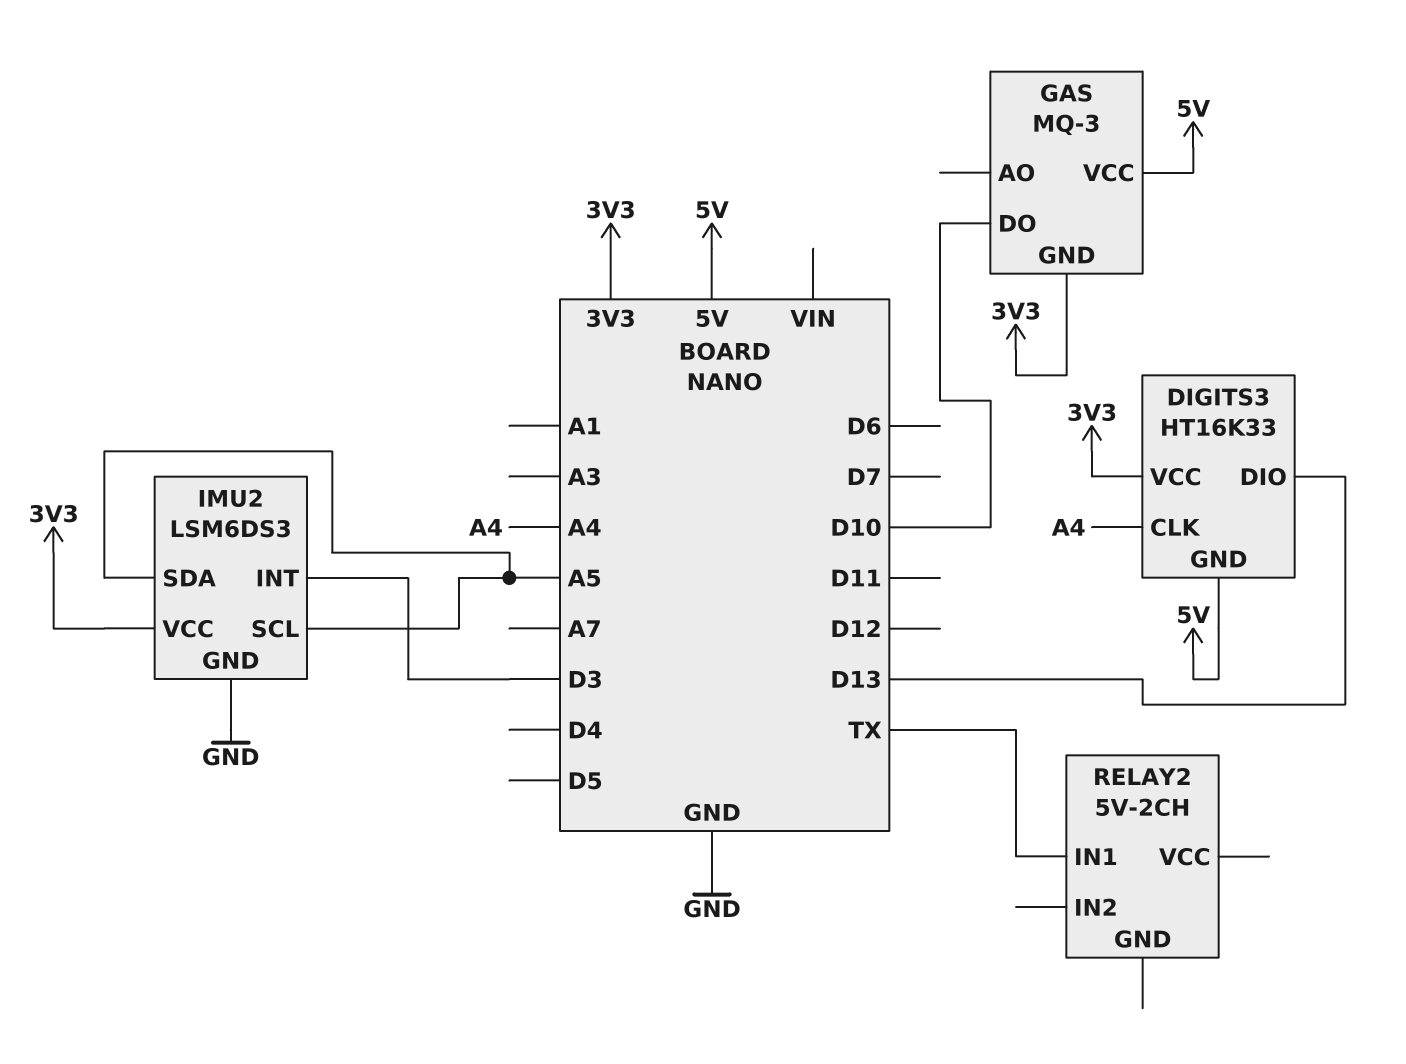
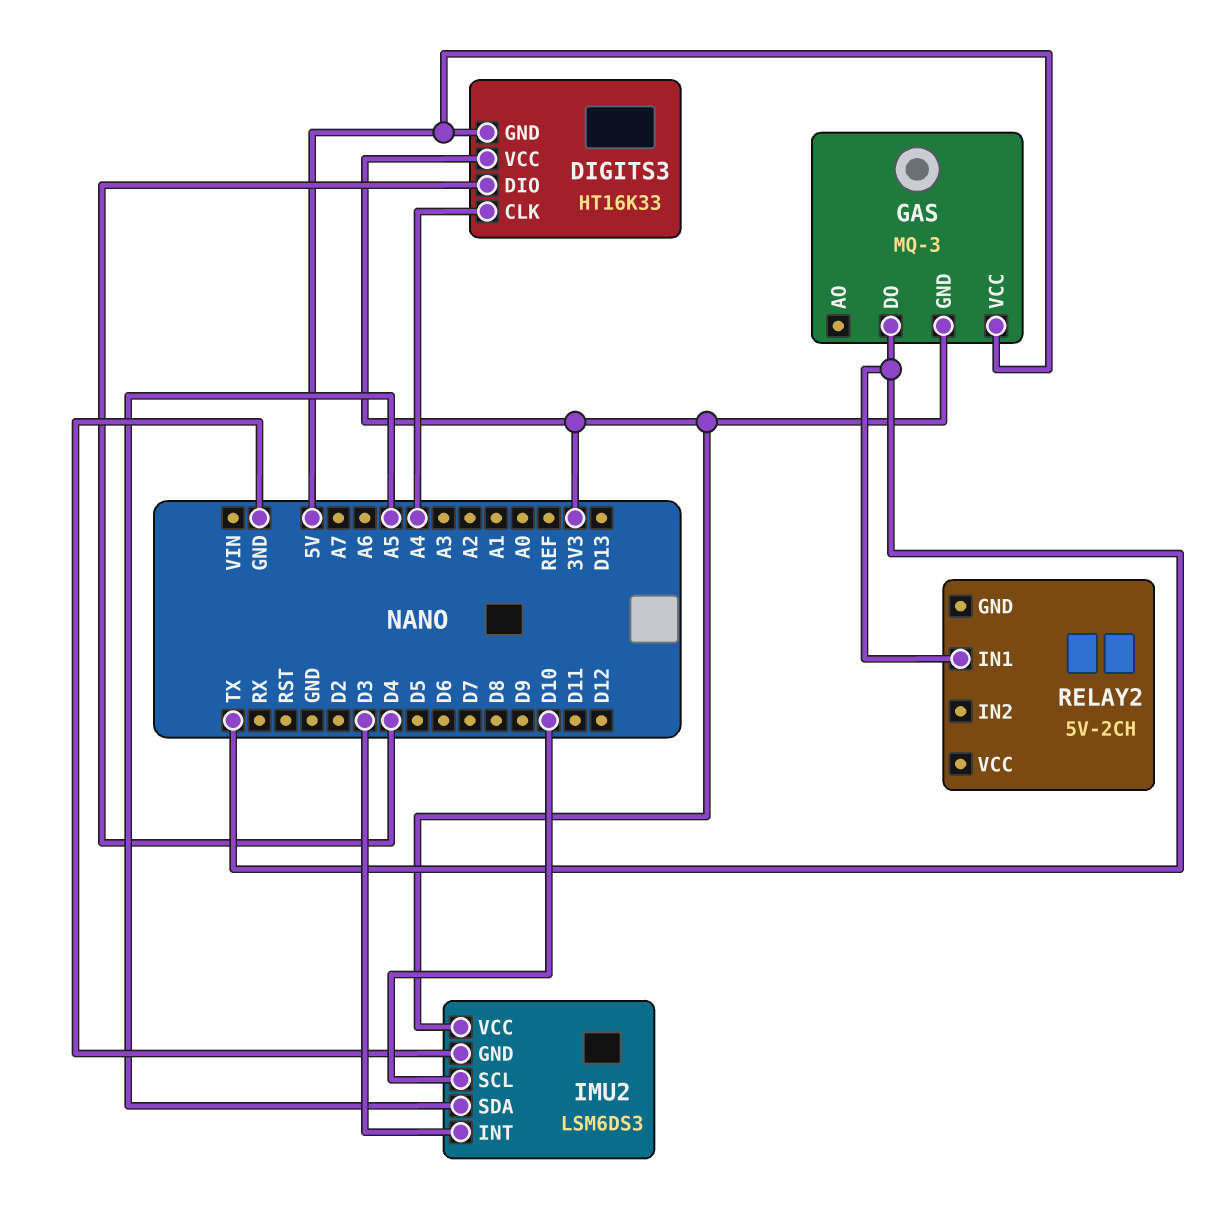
DIGITS3 pin DIO: D13 -> D4
GAS pin DO: D10 -> TX
IMU2 pin SCL: A5 -> D10

